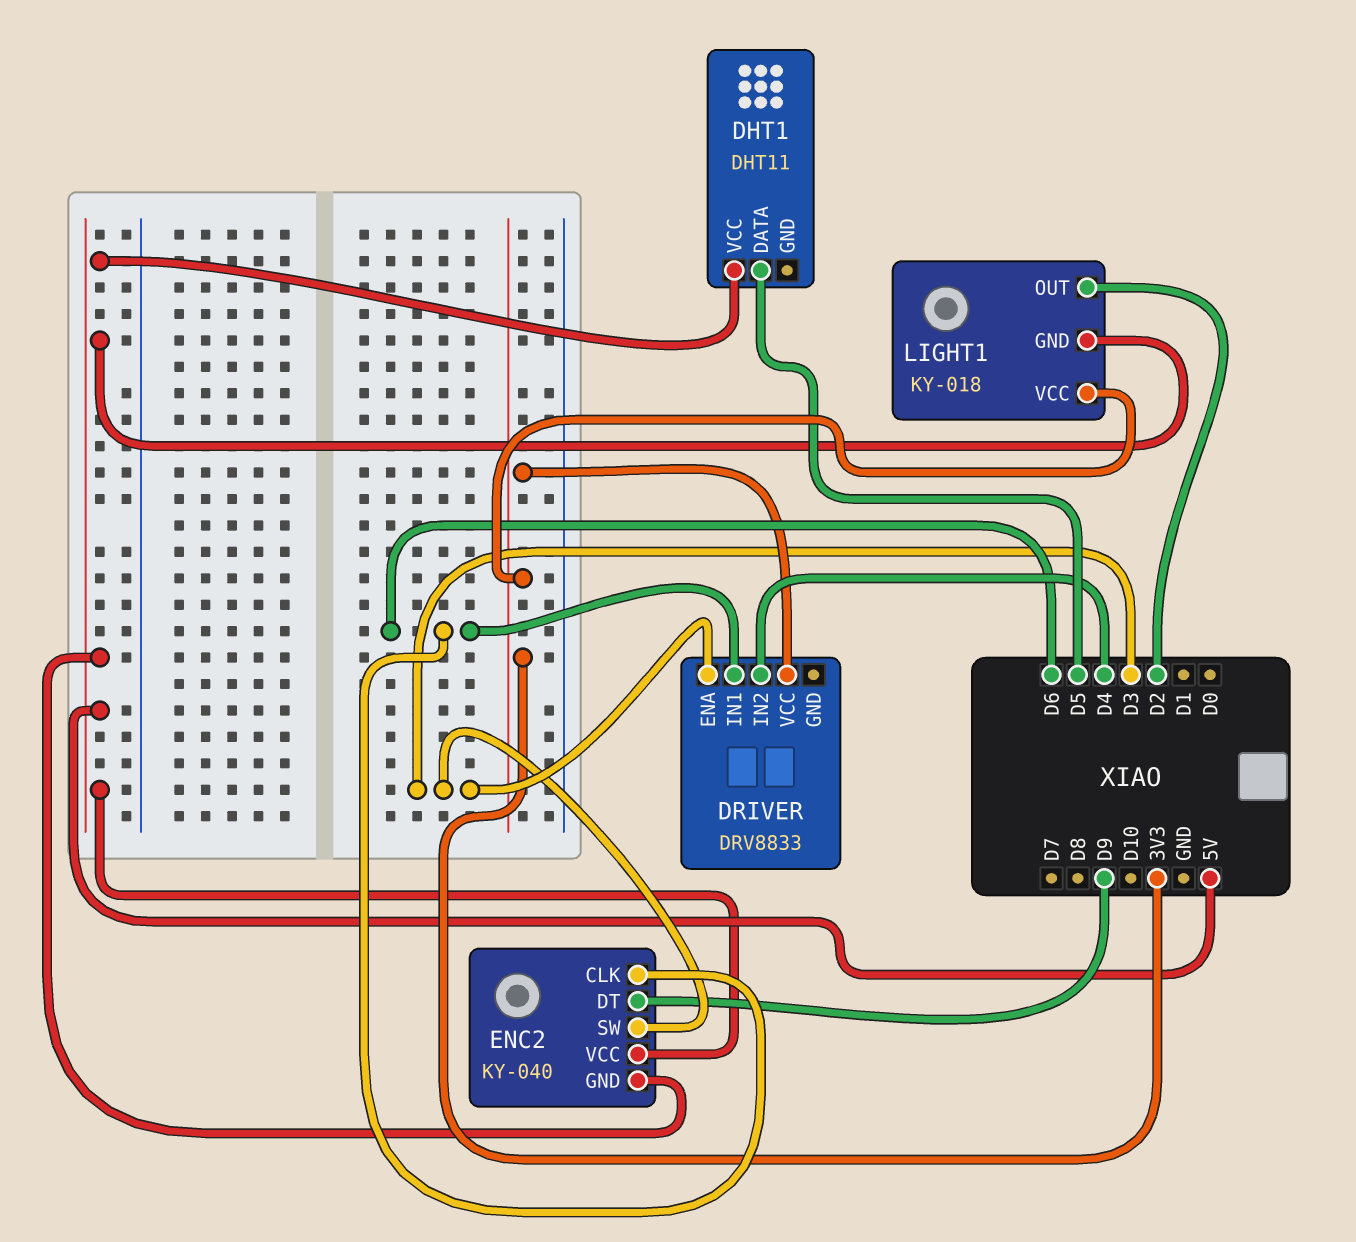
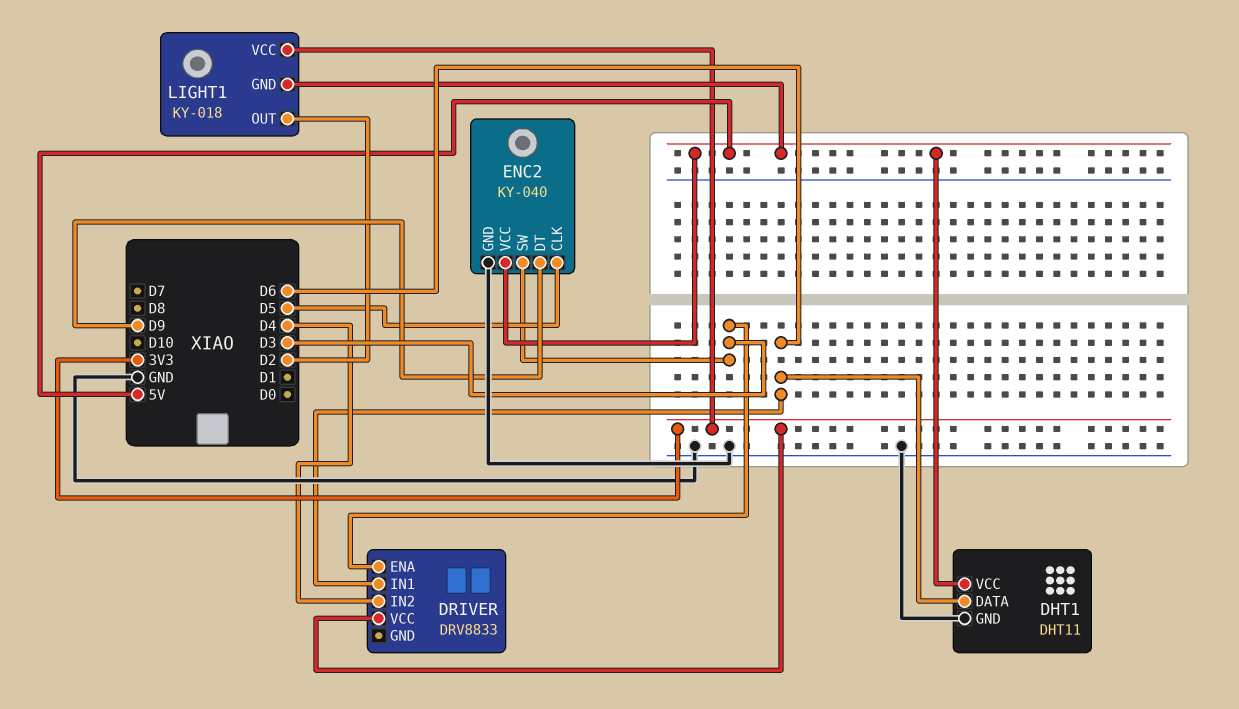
DHT1 pin DATA: D5 -> D6
DHT1 pin GND: none -> GND
ENC2 pin CLK: D6 -> D5
ENC2 pin GND: 5V -> GND

